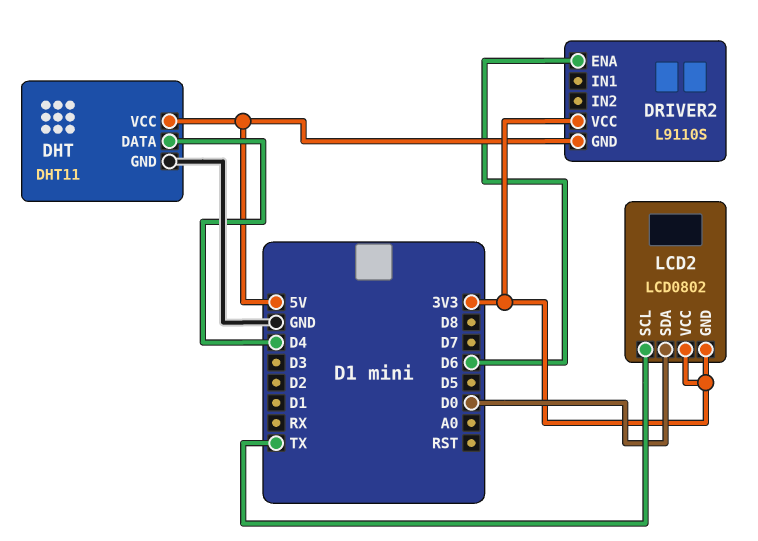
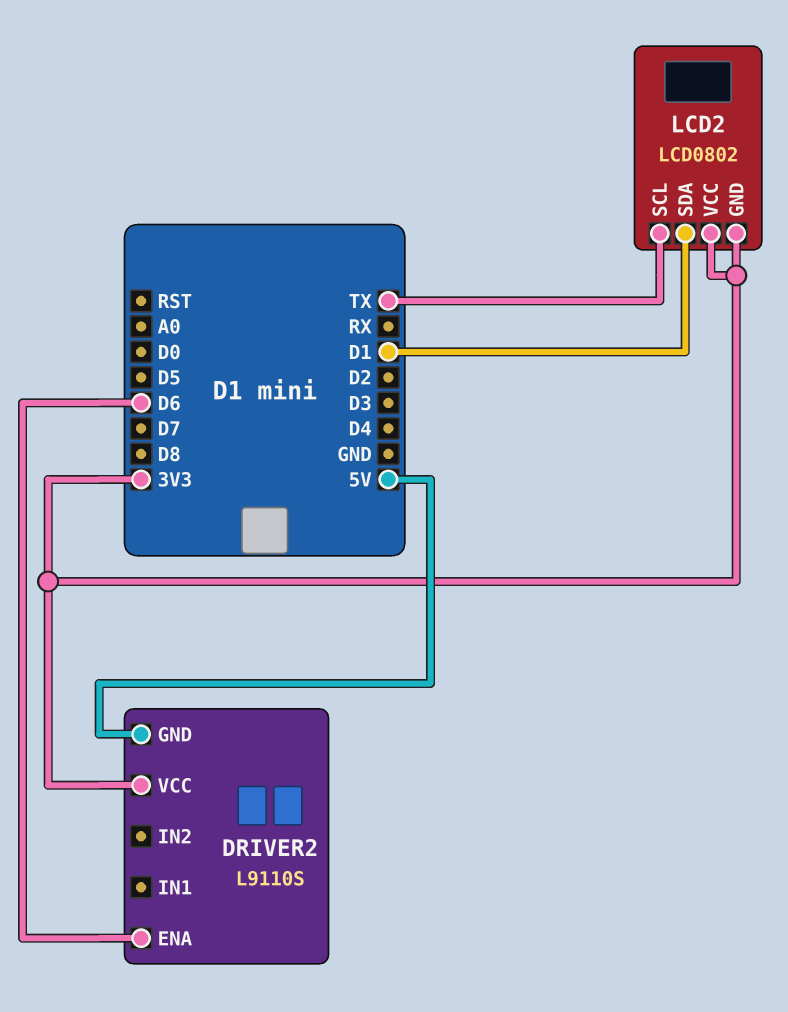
DHT: DHT11 -> none
DHT pin DATA: D4 -> none
DHT pin GND: GND -> none
DHT pin VCC: 5V -> none
LCD2 pin SDA: D0 -> D1

